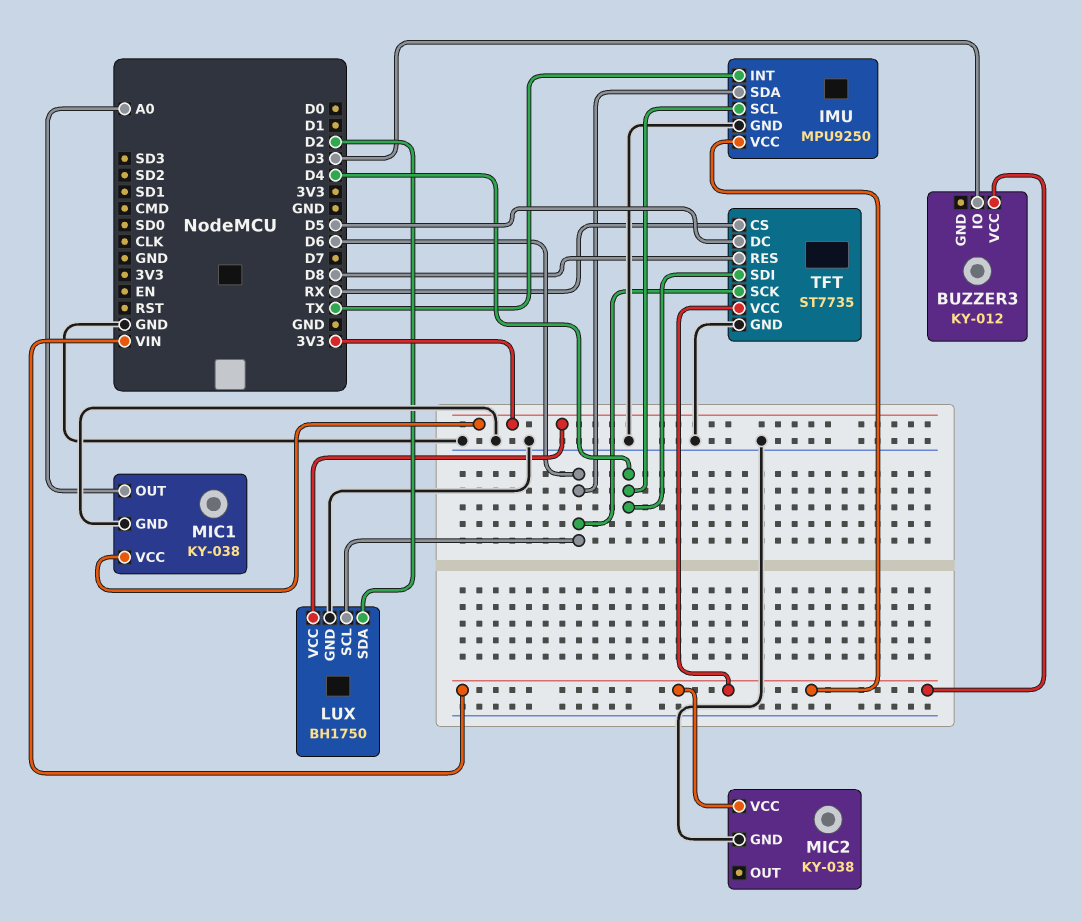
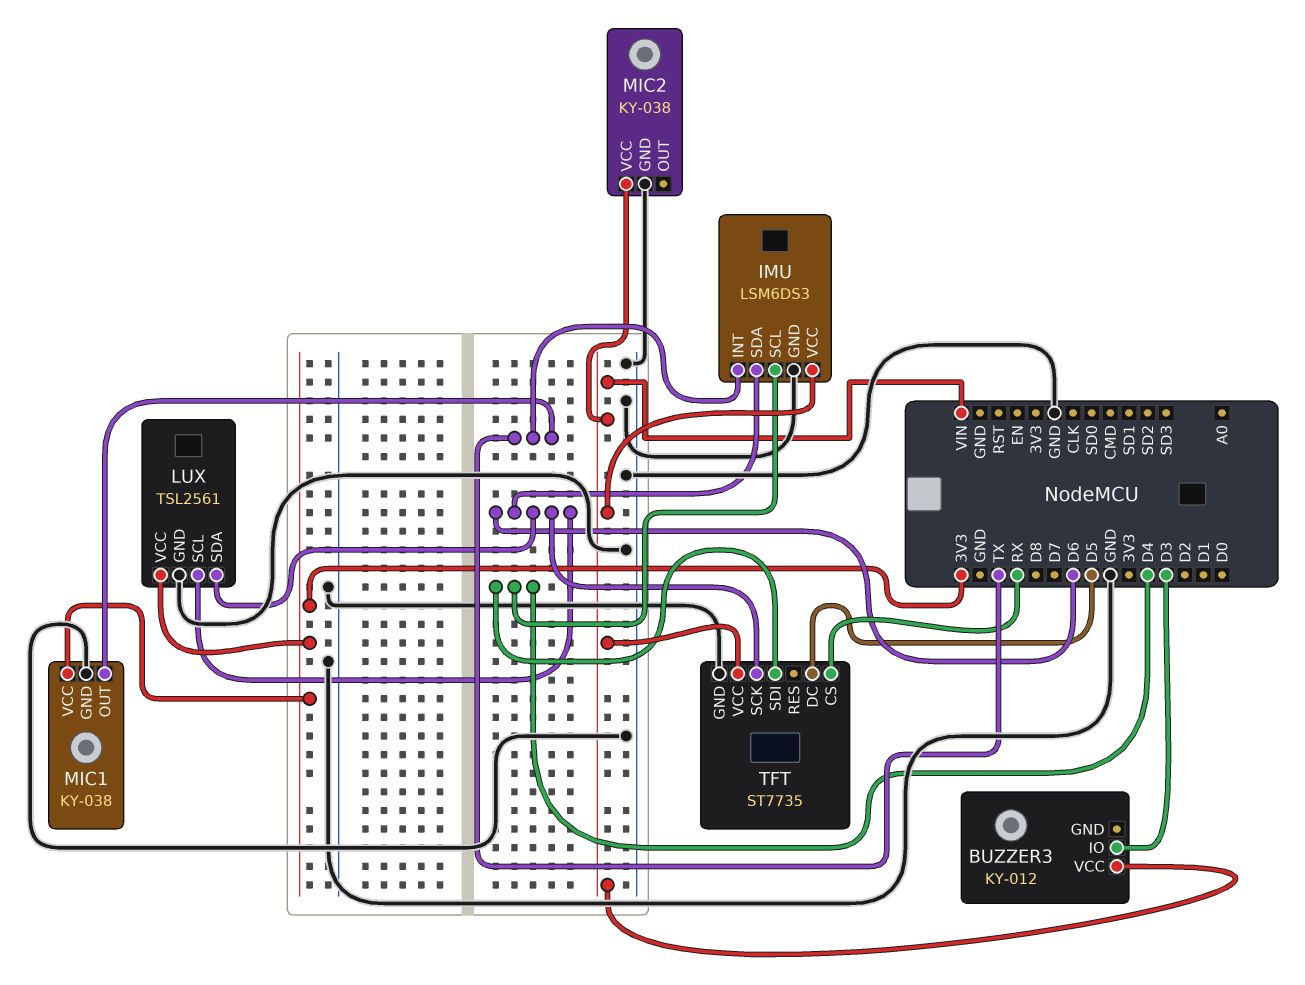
IMU: MPU9250 -> LSM6DS3
LUX: BH1750 -> TSL2561
LUX pin SDA: D2 -> D6
MIC1 pin OUT: A0 -> TX
TFT pin RES: D8 -> none

